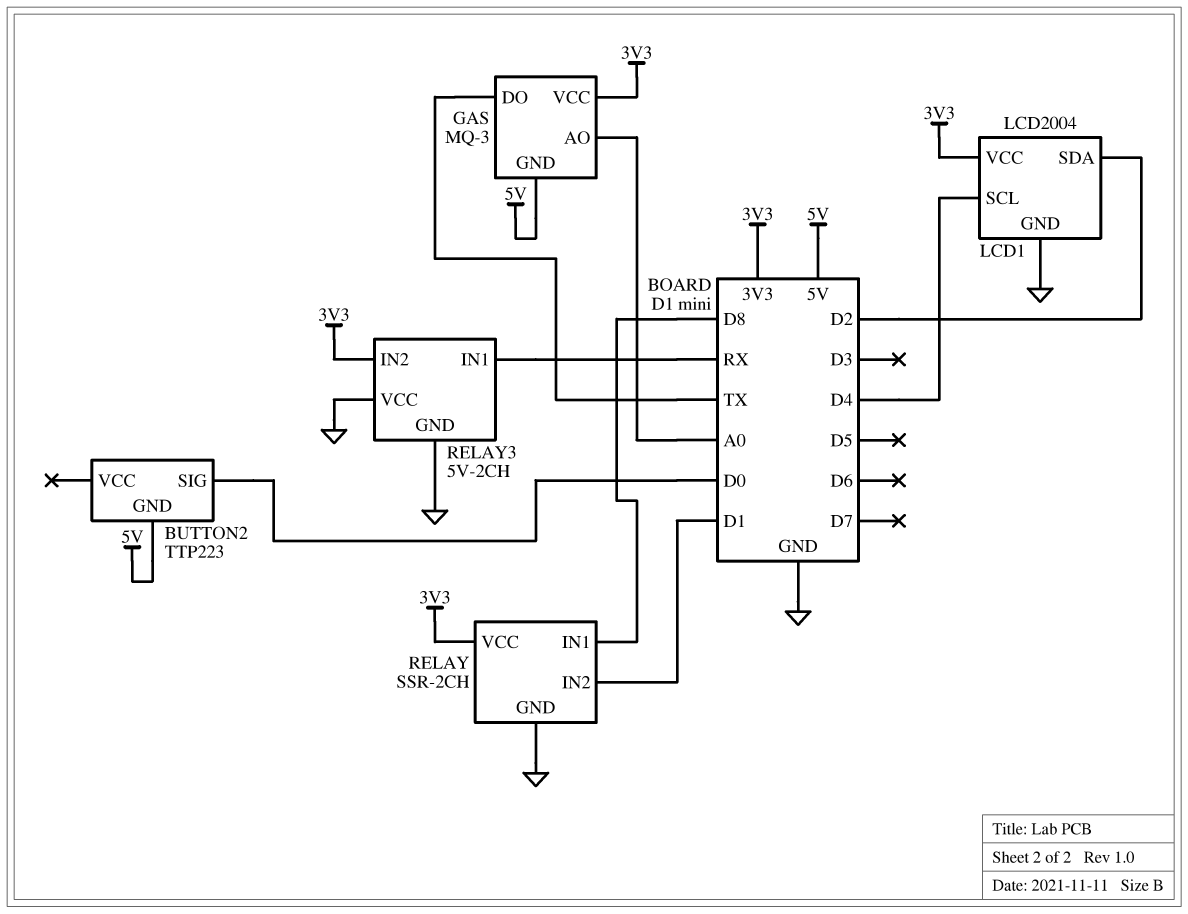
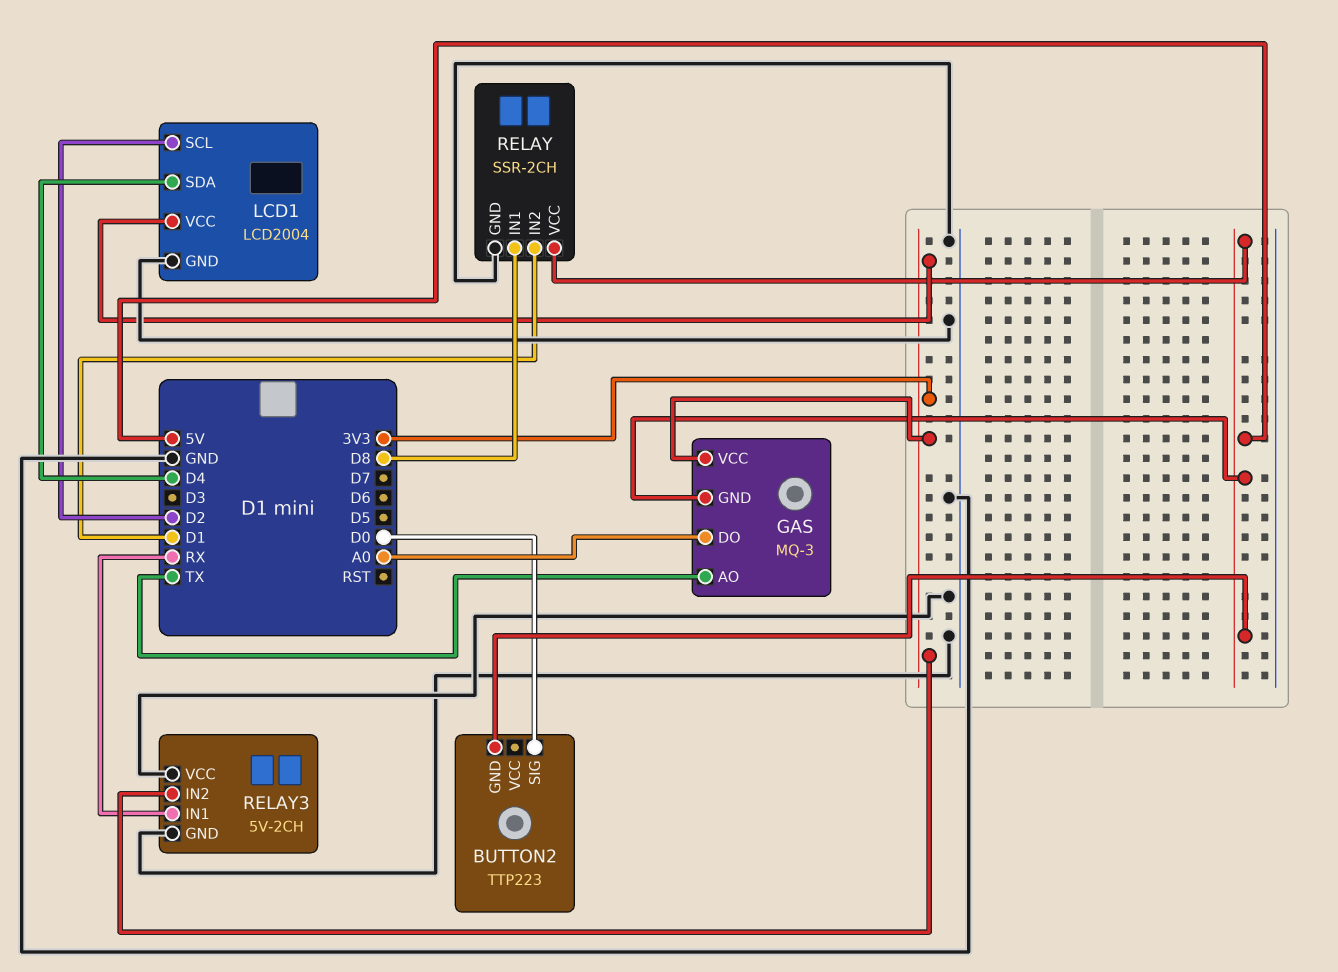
GAS pin AO: A0 -> TX
GAS pin DO: TX -> A0
LCD1 pin SCL: D4 -> D2
LCD1 pin SDA: D2 -> D4
RELAY pin VCC: 3V3 -> 5V

